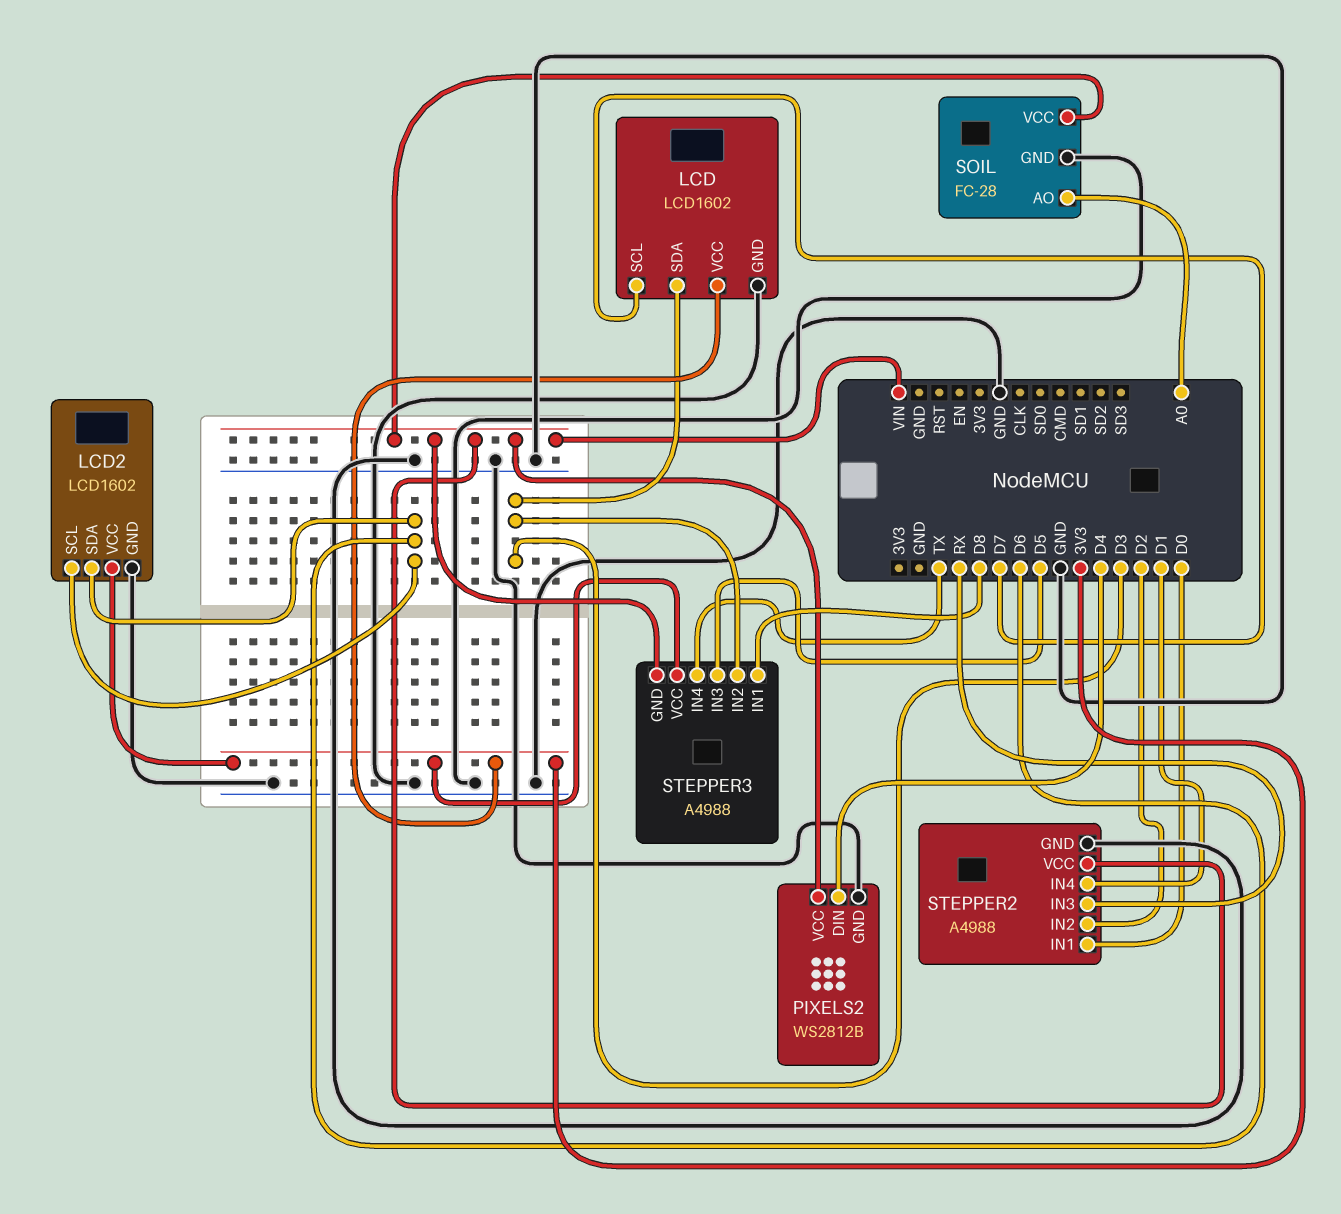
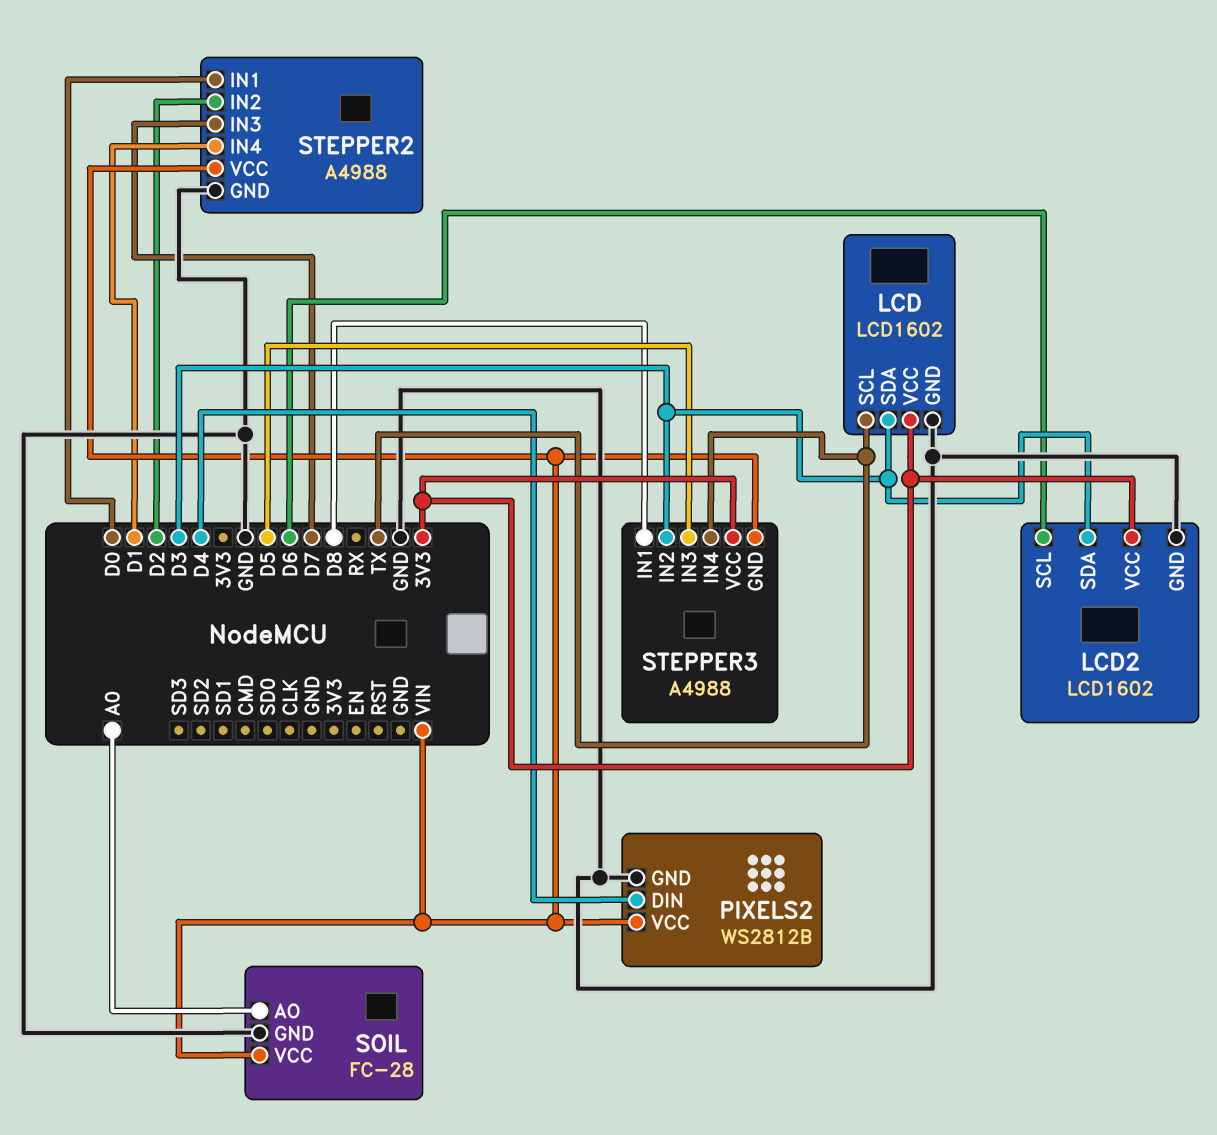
LCD pin SCL: D7 -> TX
LCD2 pin SDA: D6 -> D3
STEPPER2 pin IN3: RX -> D7

